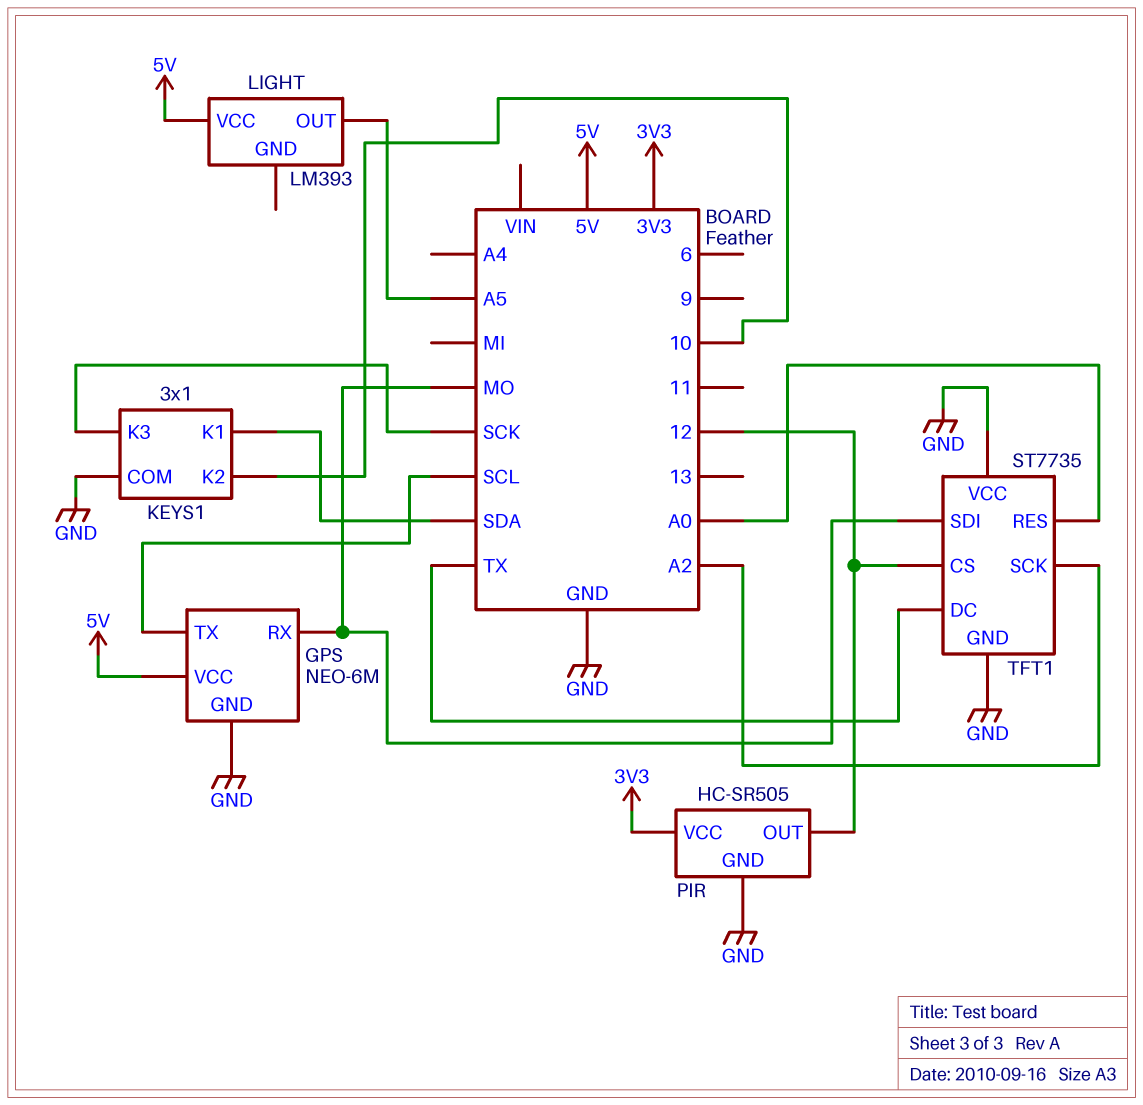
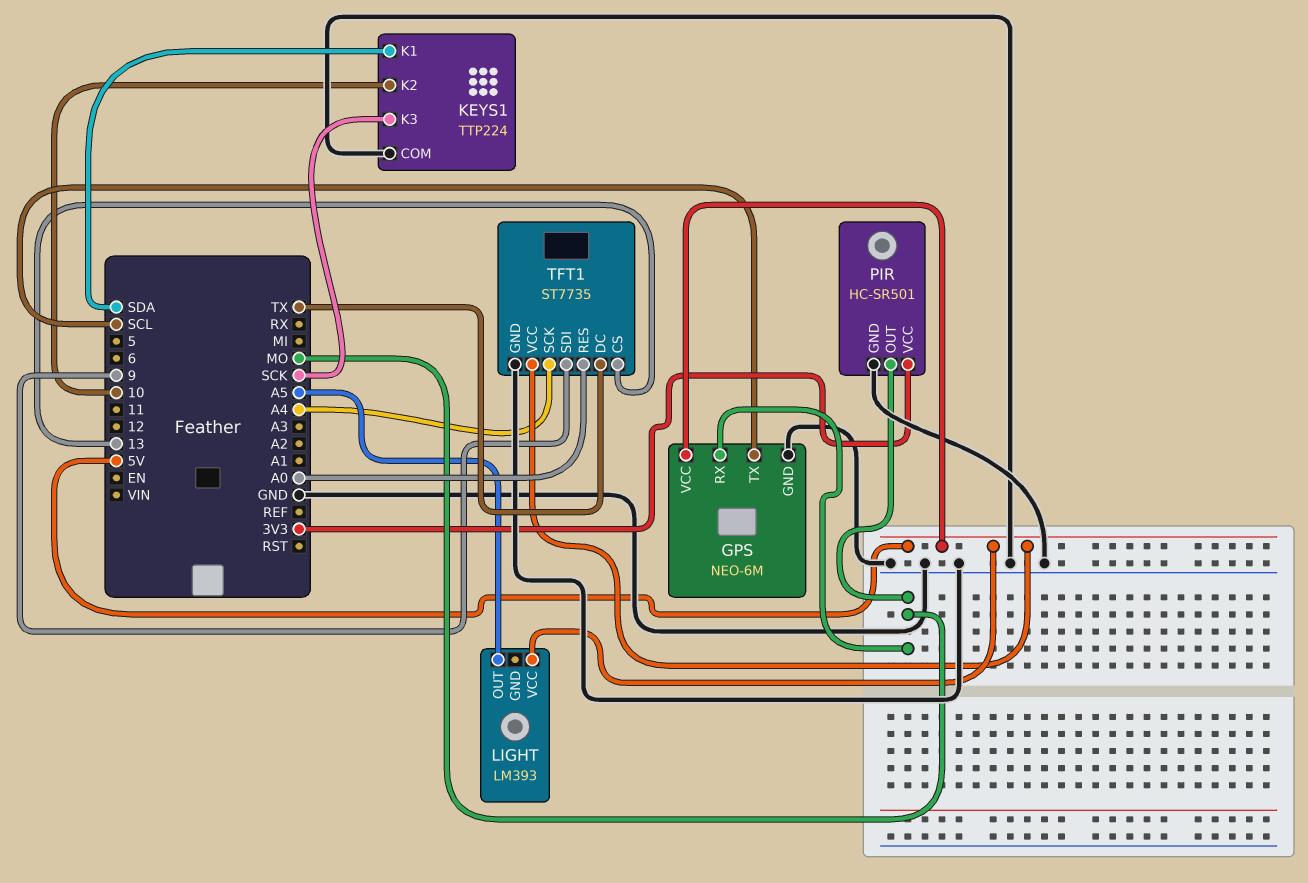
KEYS1: 3x1 -> TTP224
PIR: HC-SR505 -> HC-SR501
PIR pin OUT: 12 -> MO
TFT1 pin CS: 12 -> 13
TFT1 pin SCK: A2 -> A4
TFT1 pin SDI: MO -> 9
TFT1 pin VCC: GND -> 5V

